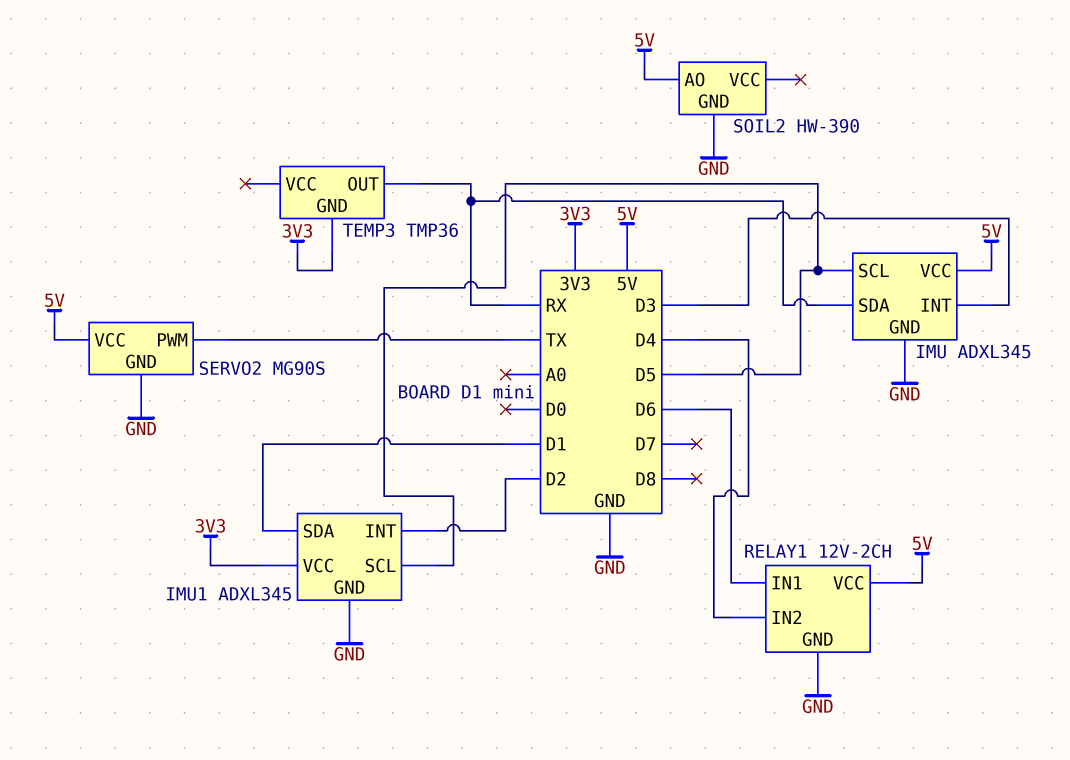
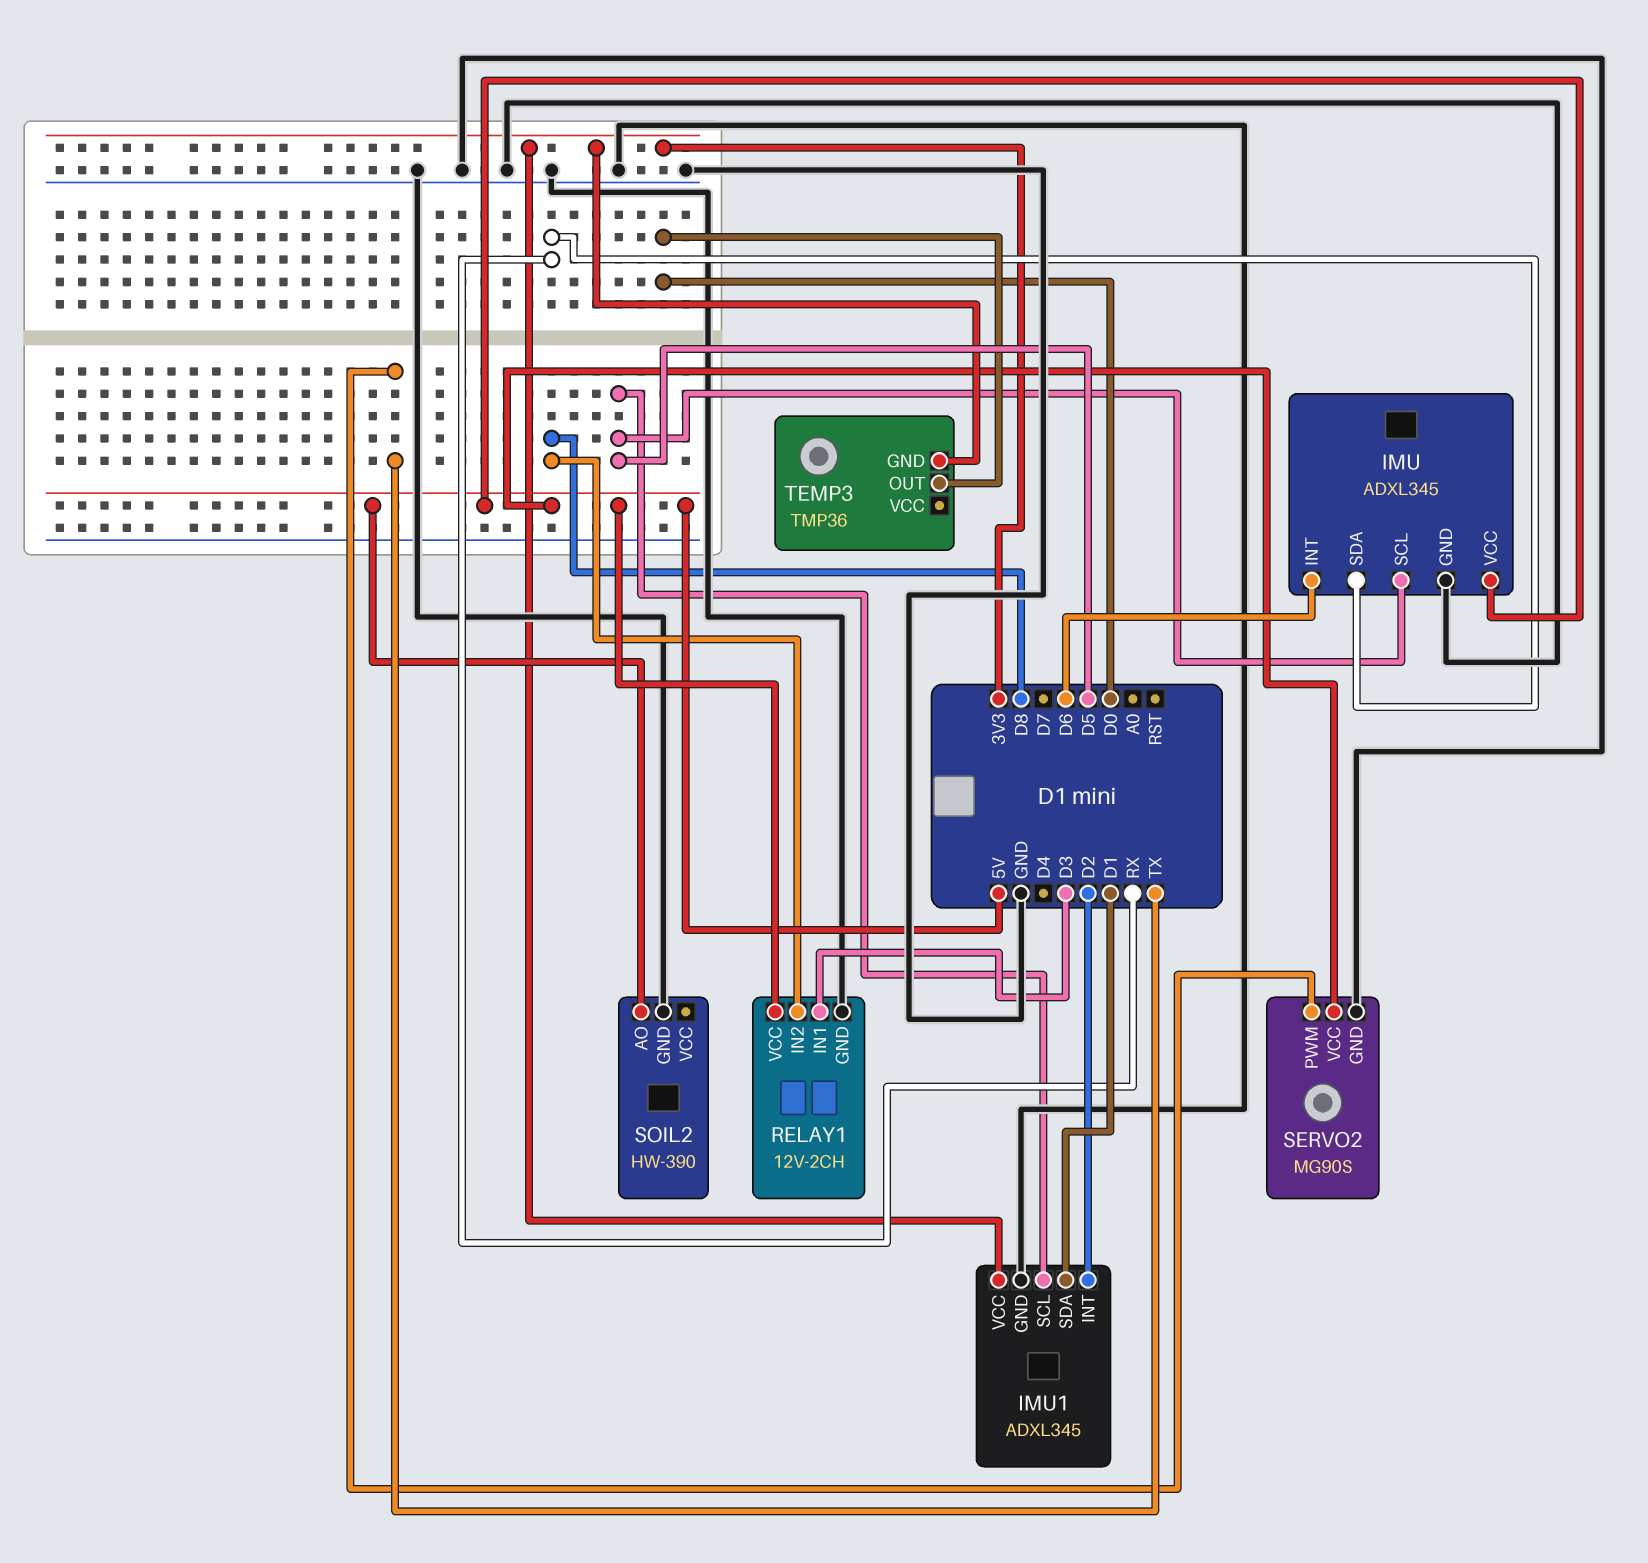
IMU pin INT: D3 -> D6
RELAY1 pin IN1: D6 -> D3
RELAY1 pin IN2: D4 -> D8
TEMP3 pin OUT: RX -> D0

